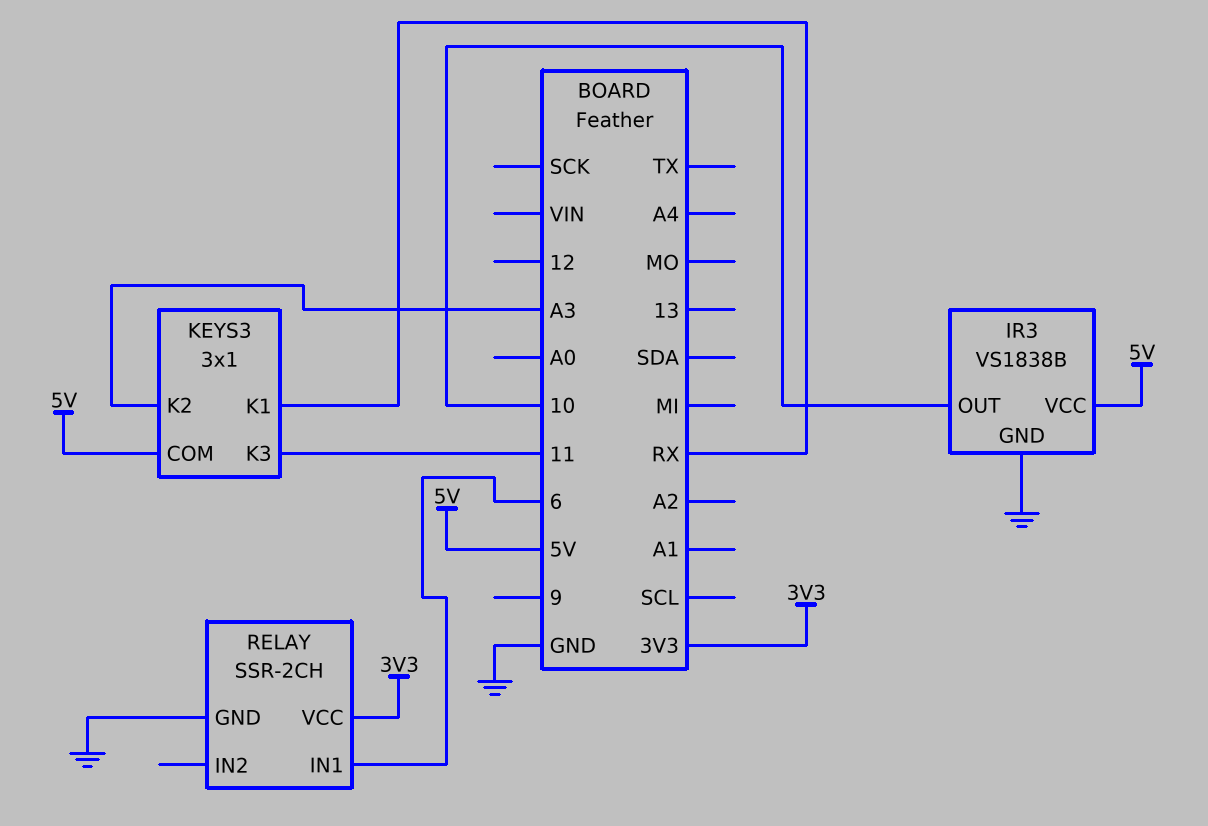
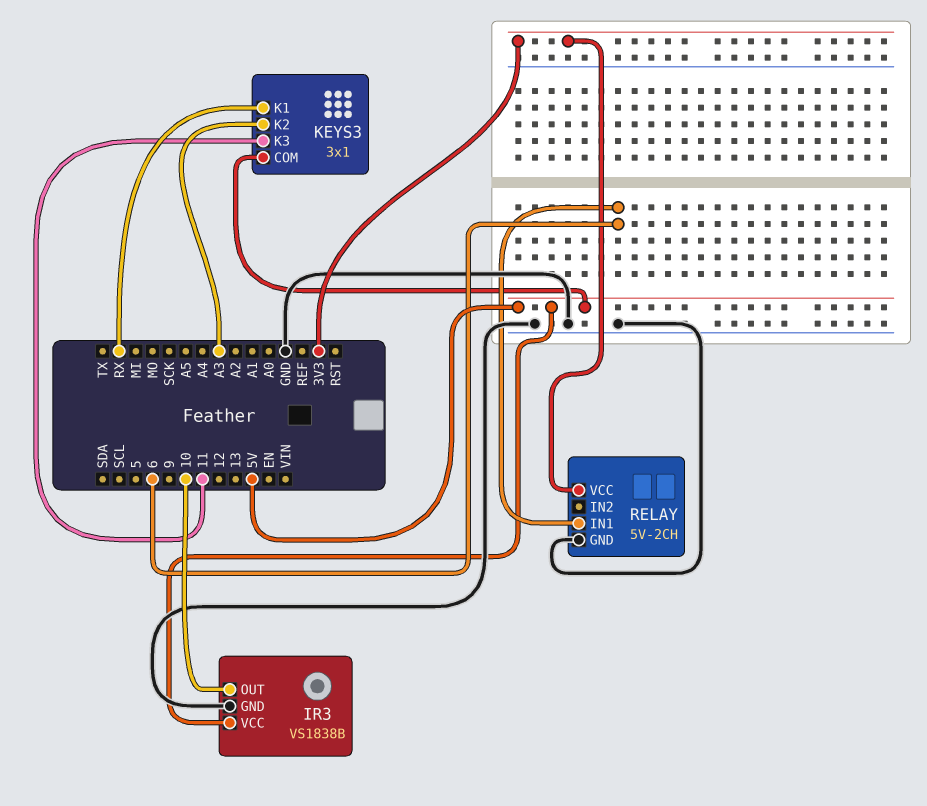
RELAY: SSR-2CH -> 5V-2CH

